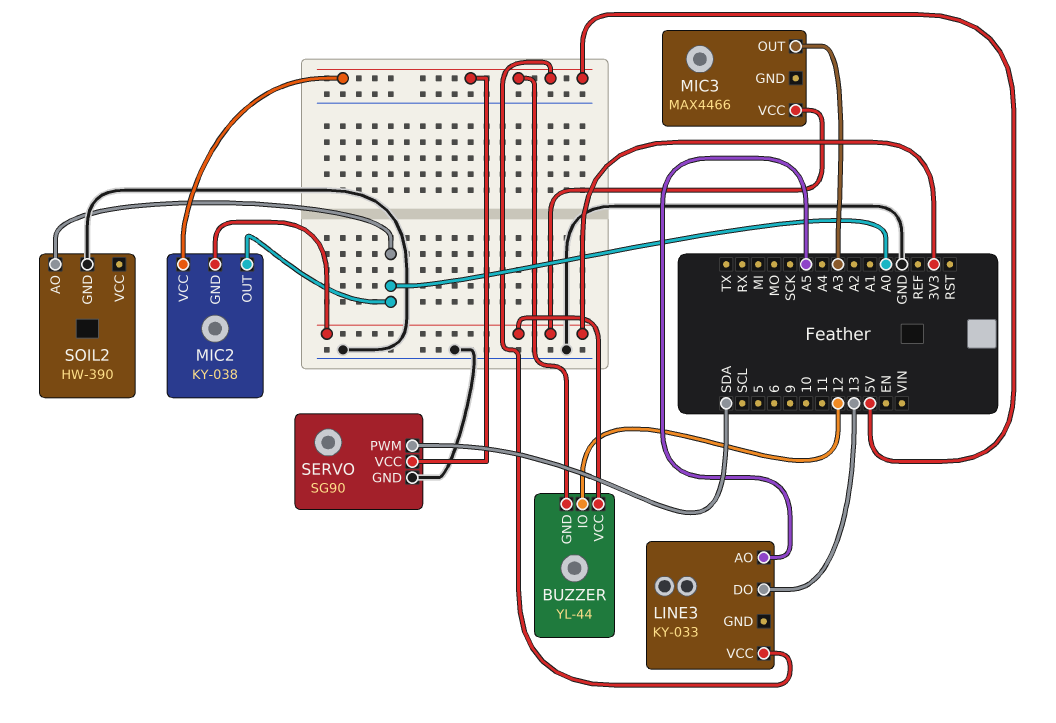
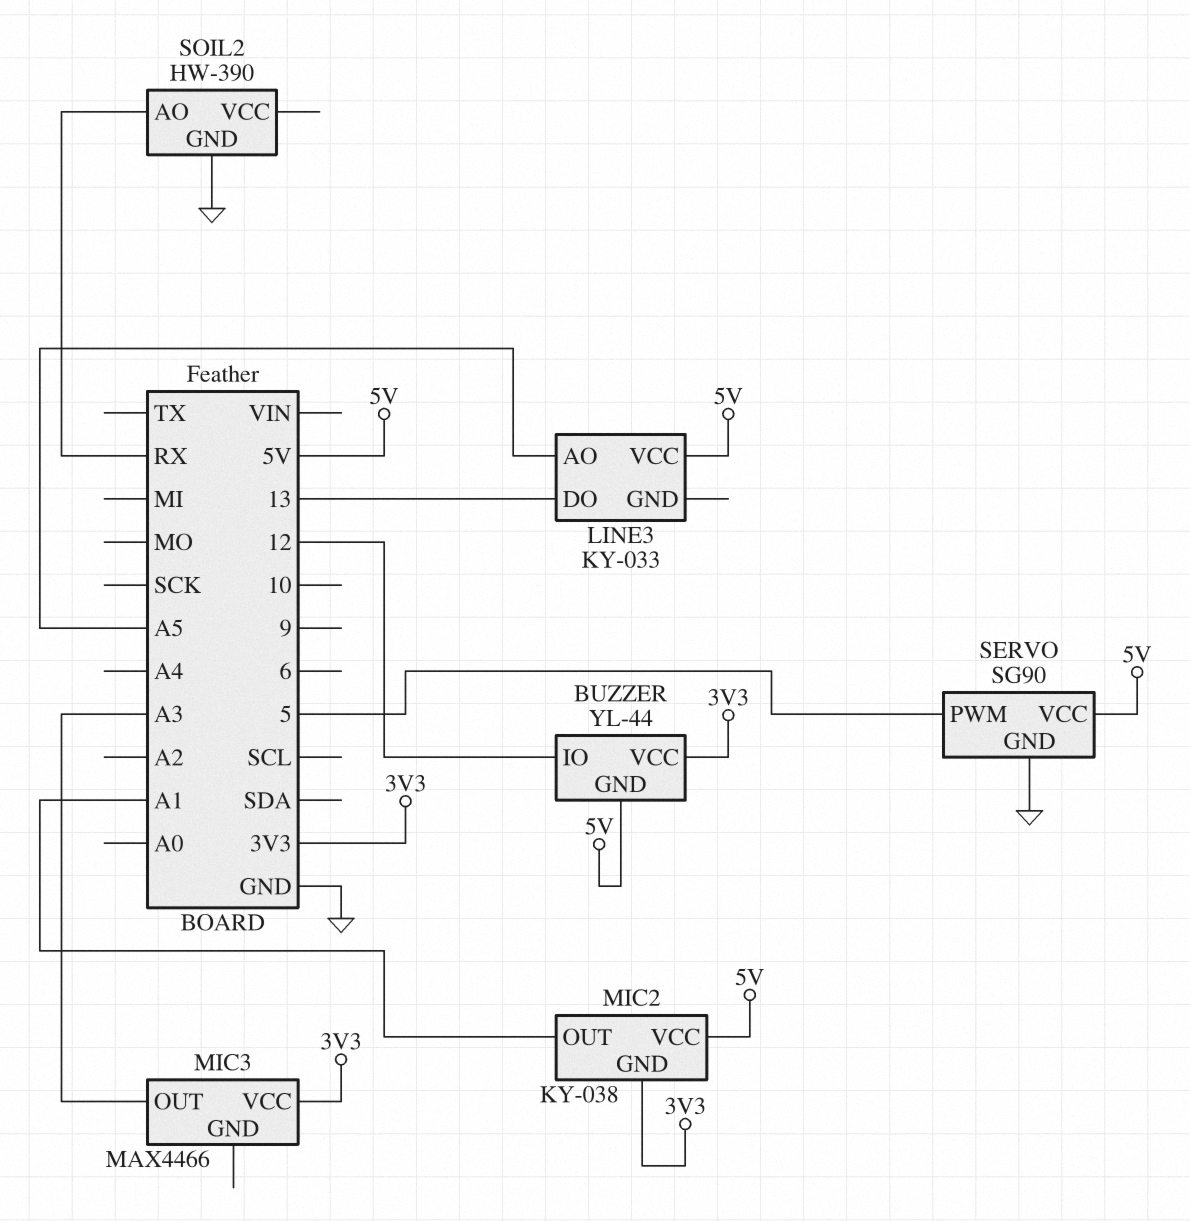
MIC2 pin OUT: A0 -> A1
SERVO pin PWM: SDA -> 5
SOIL2 pin AO: A0 -> RX

